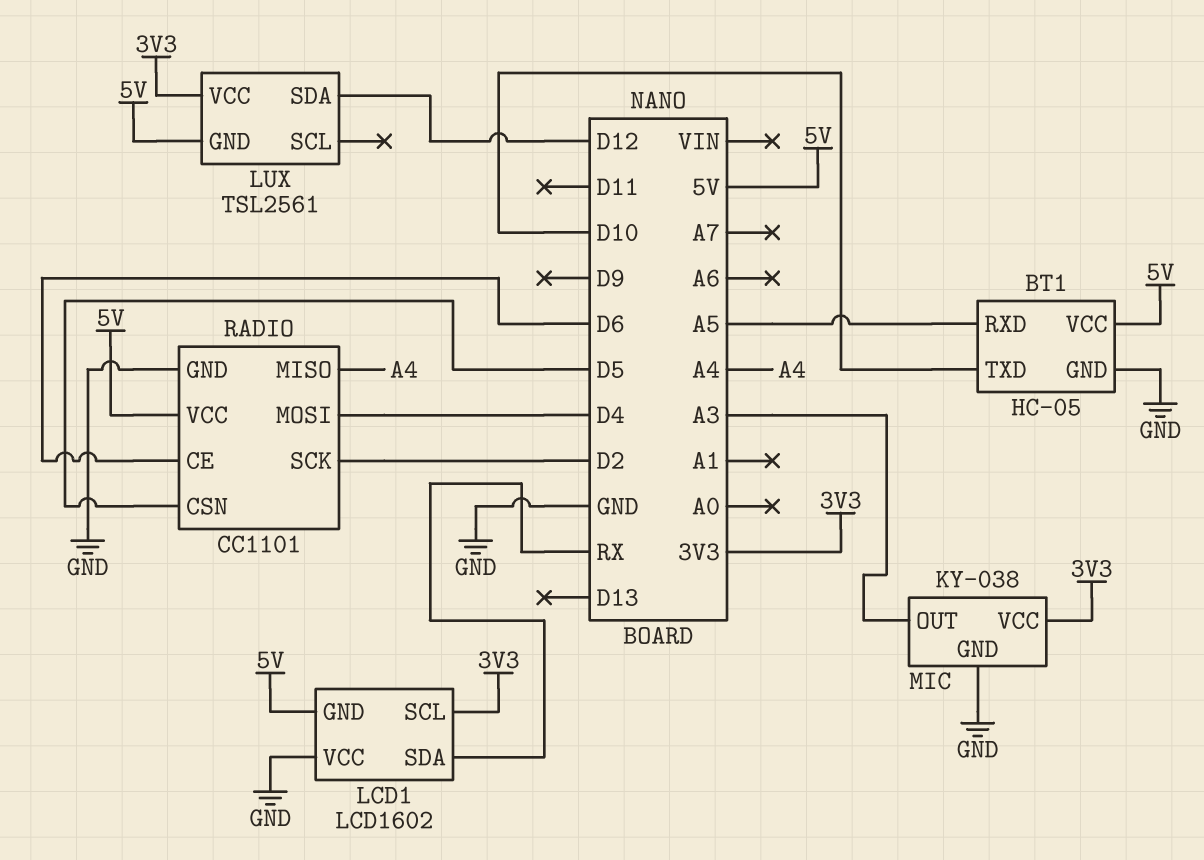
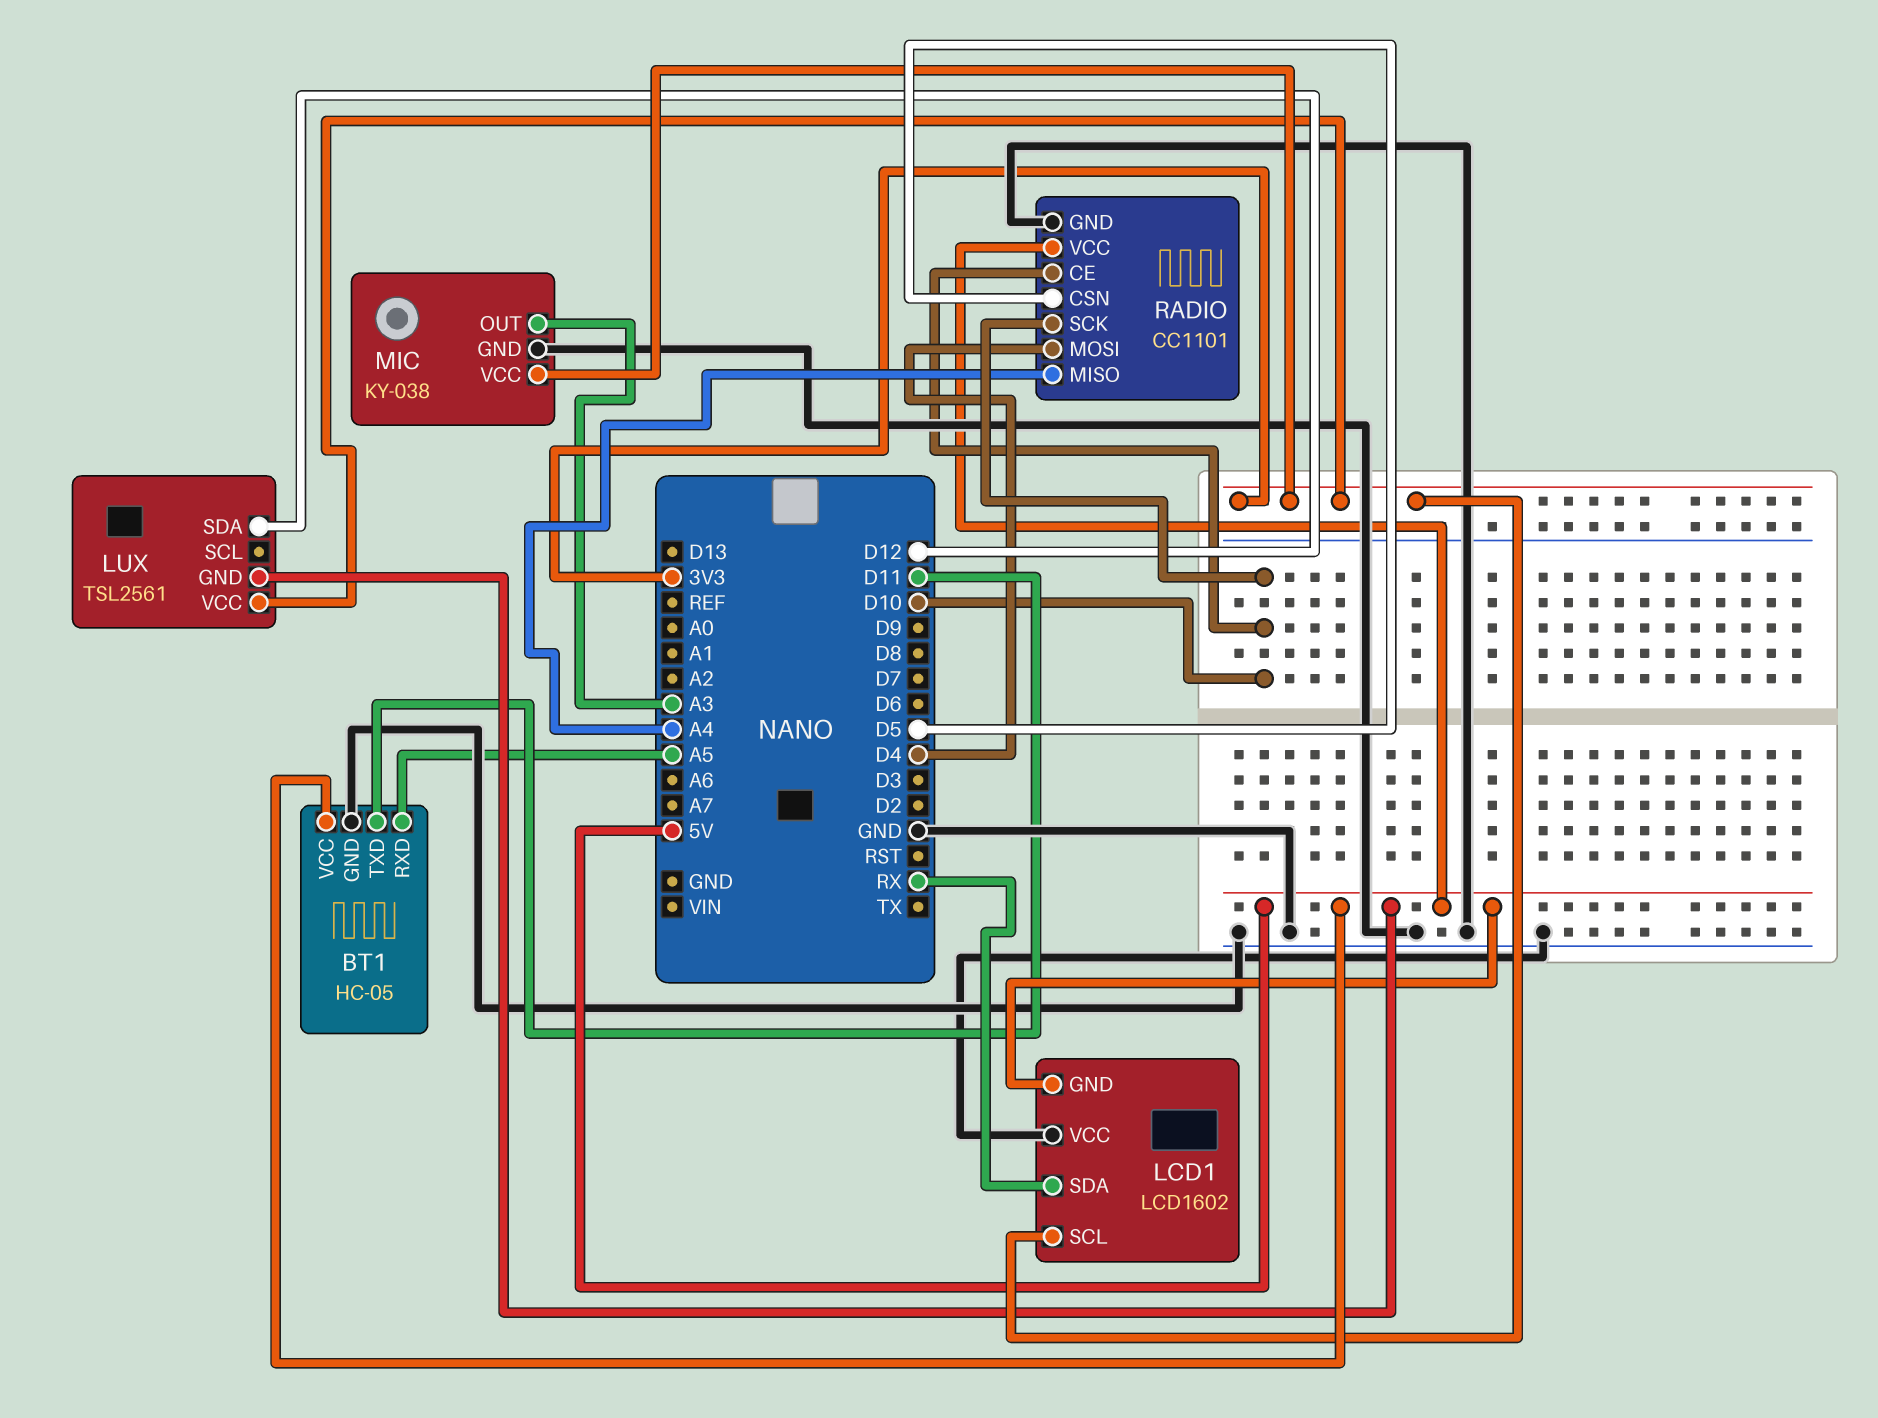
BT1 pin TXD: D10 -> D11
RADIO pin CE: D6 -> D10
RADIO pin SCK: D2 -> D10

